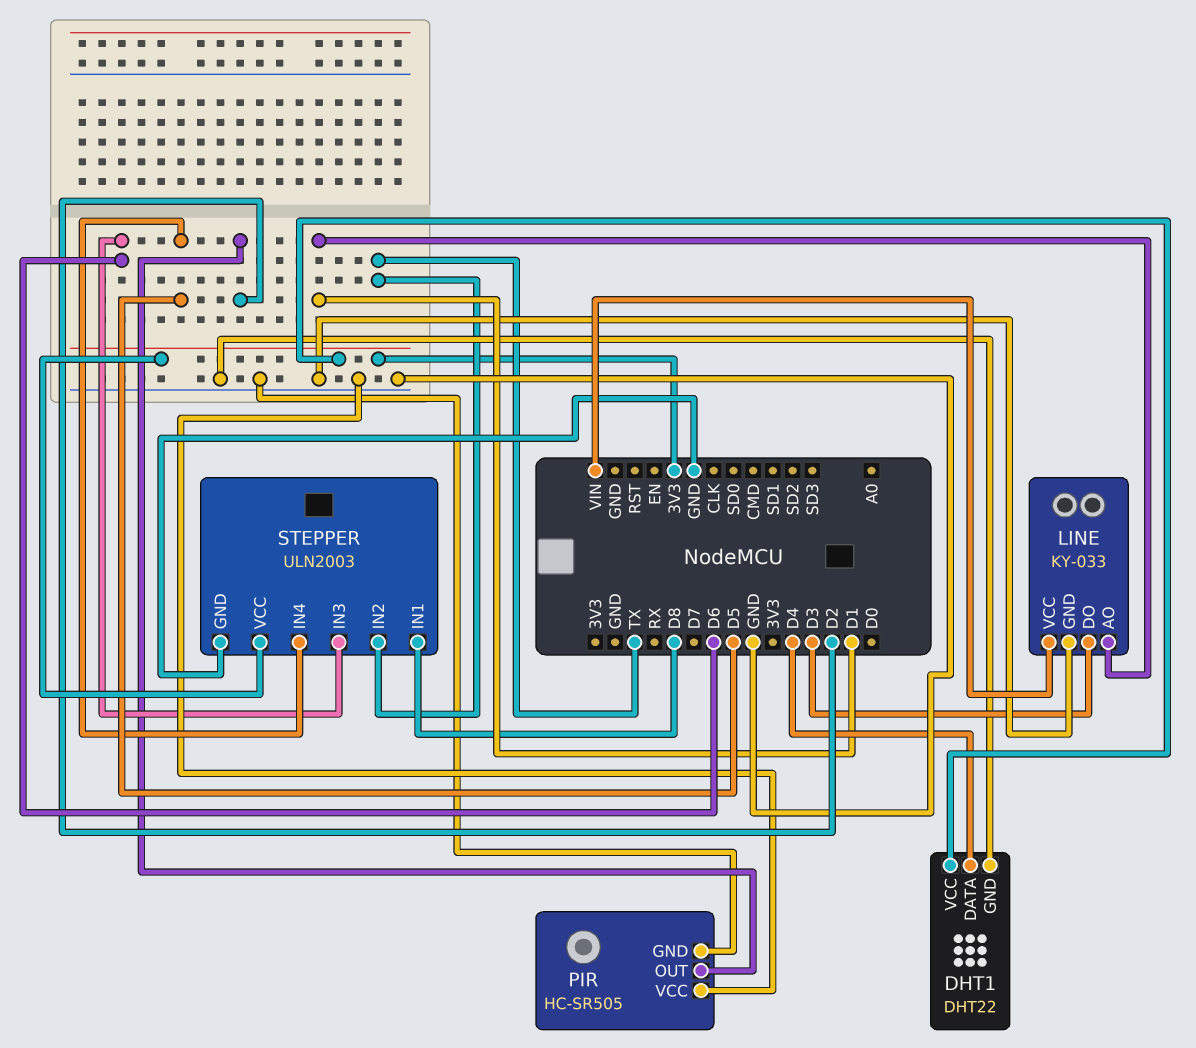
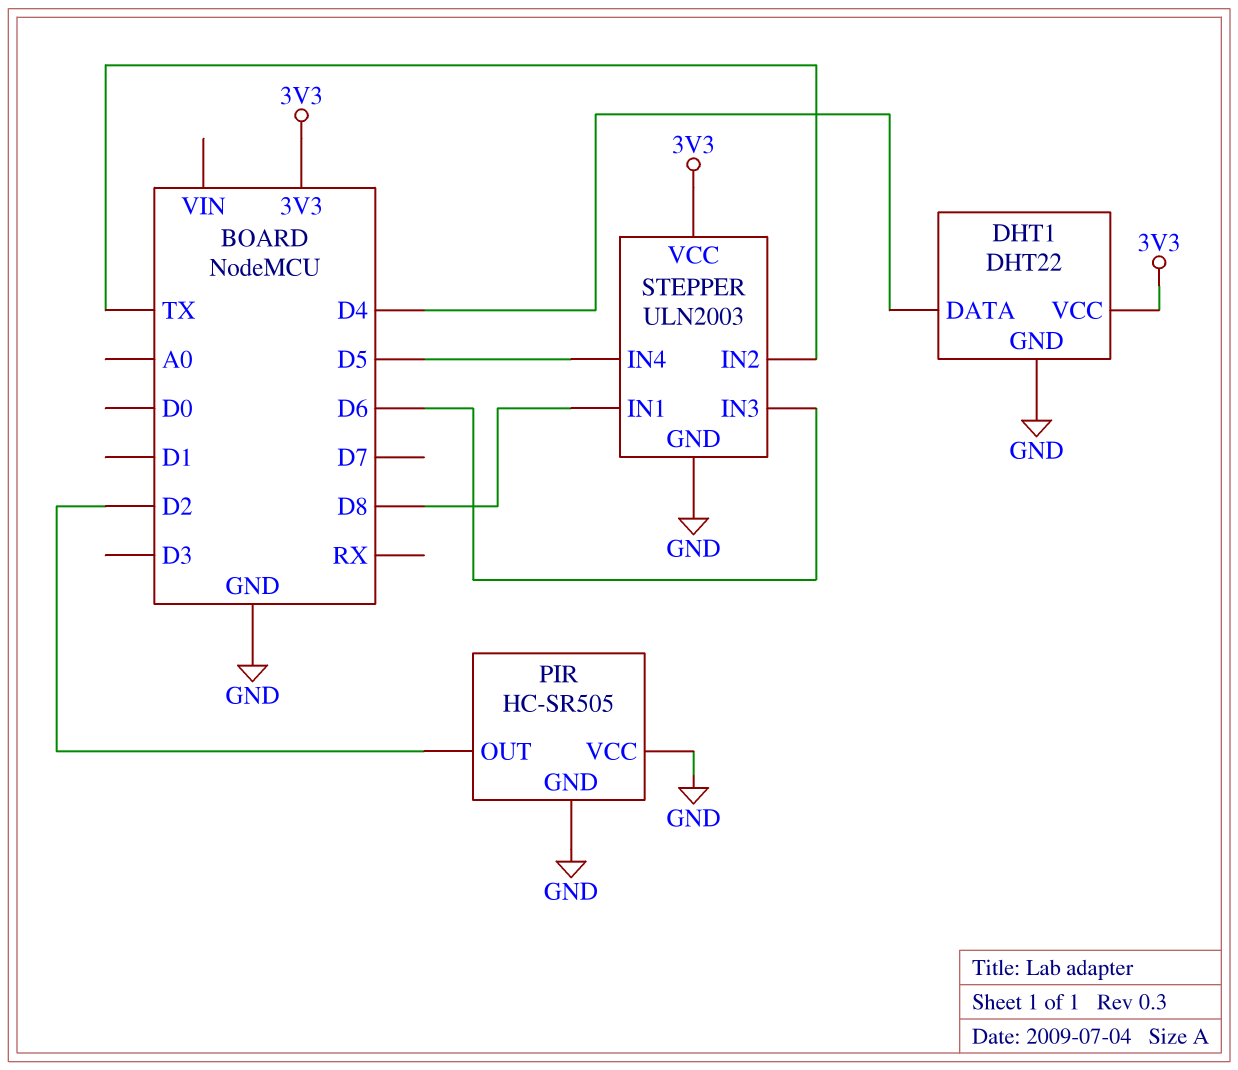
LINE: KY-033 -> none
LINE pin AO: D1 -> none
LINE pin DO: D3 -> none
LINE pin GND: GND -> none
LINE pin VCC: VIN -> none

